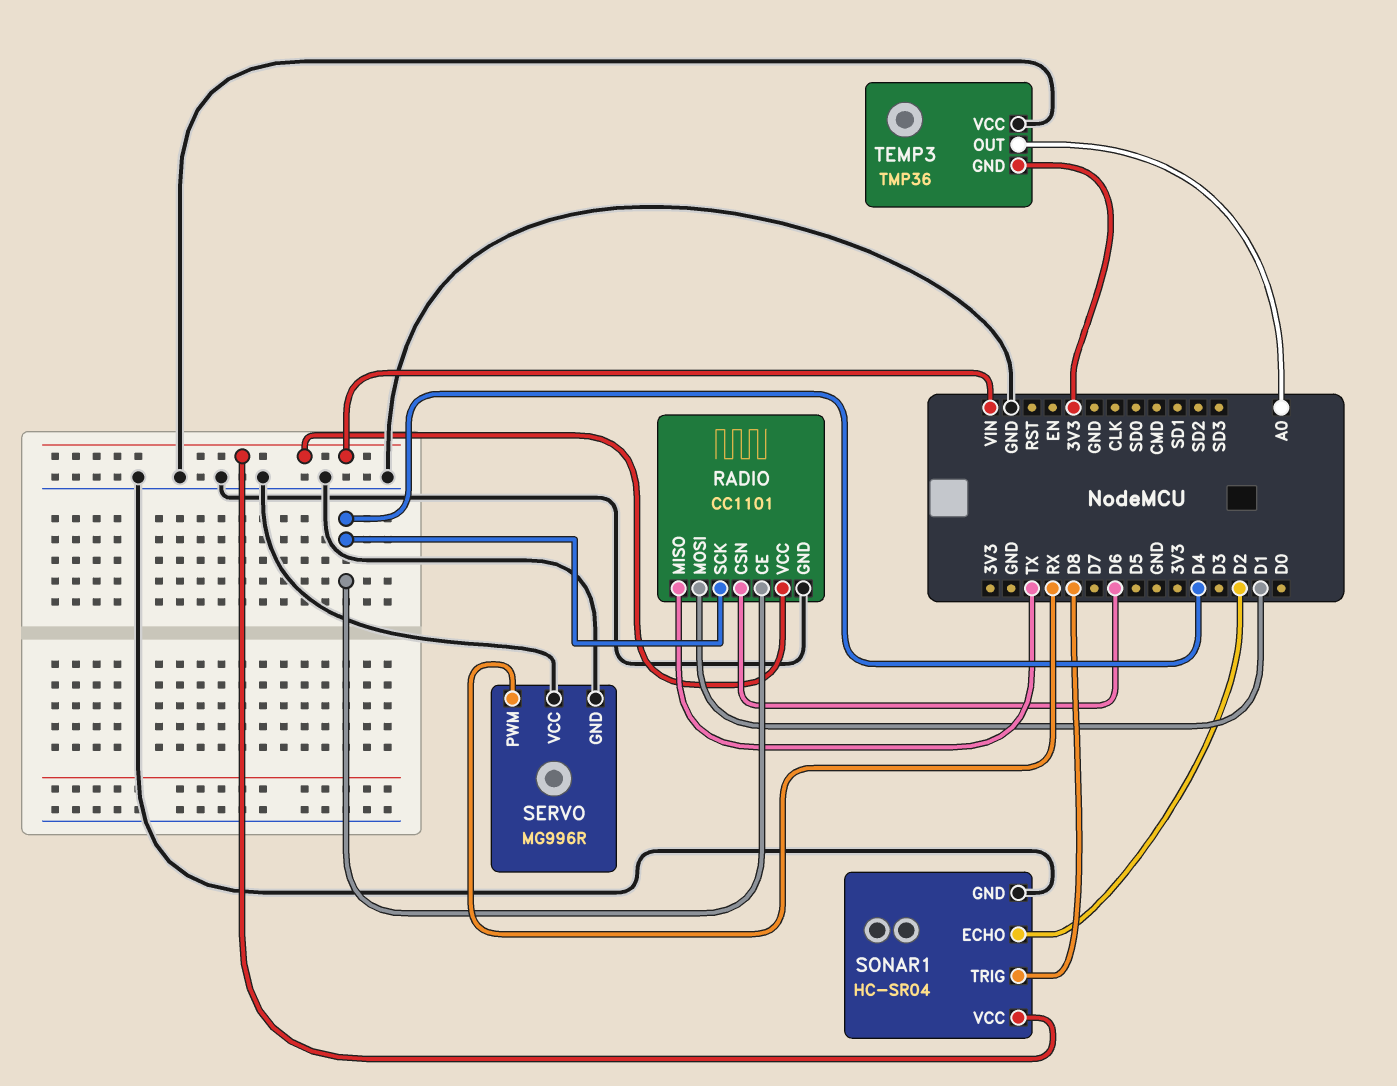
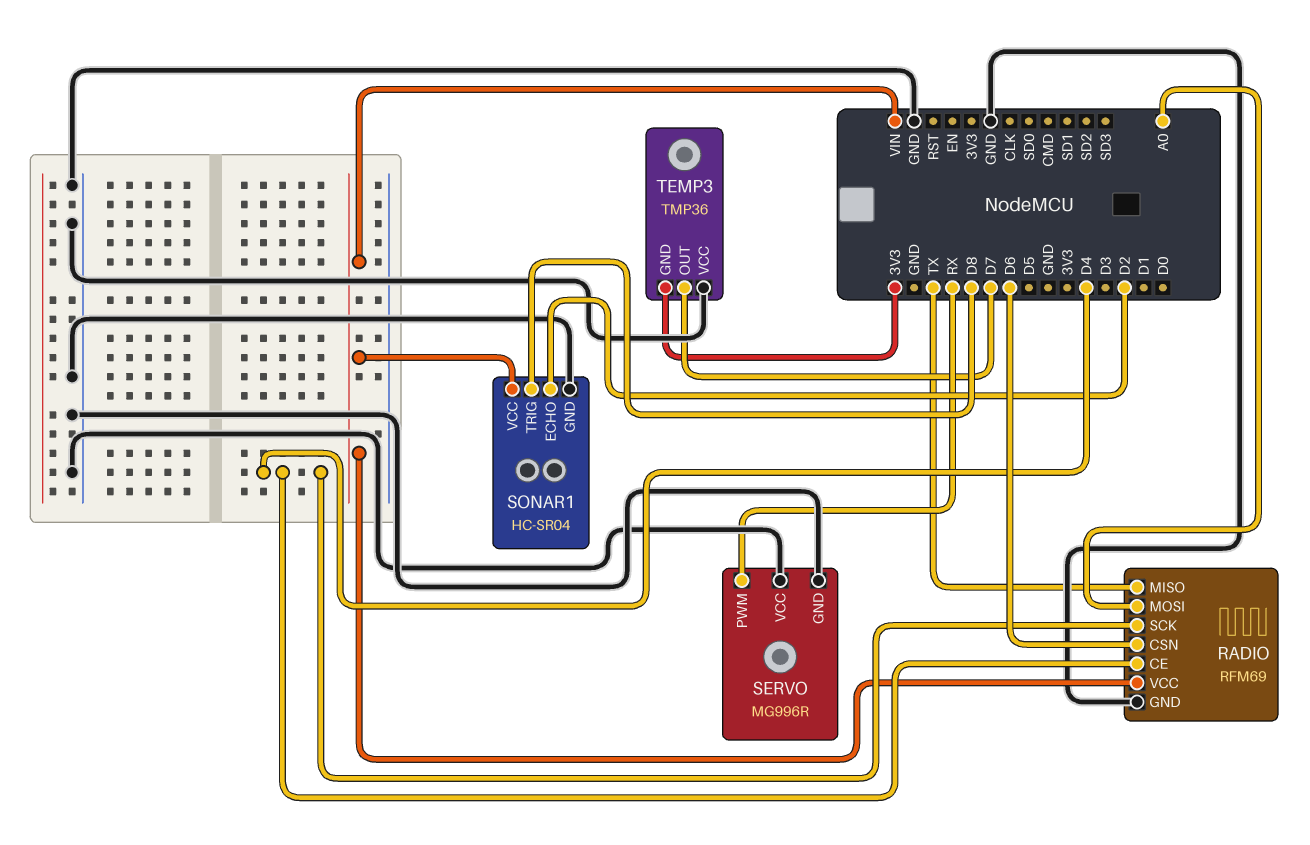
RADIO: CC1101 -> RFM69
RADIO pin MOSI: D1 -> A0
TEMP3 pin OUT: A0 -> D7

